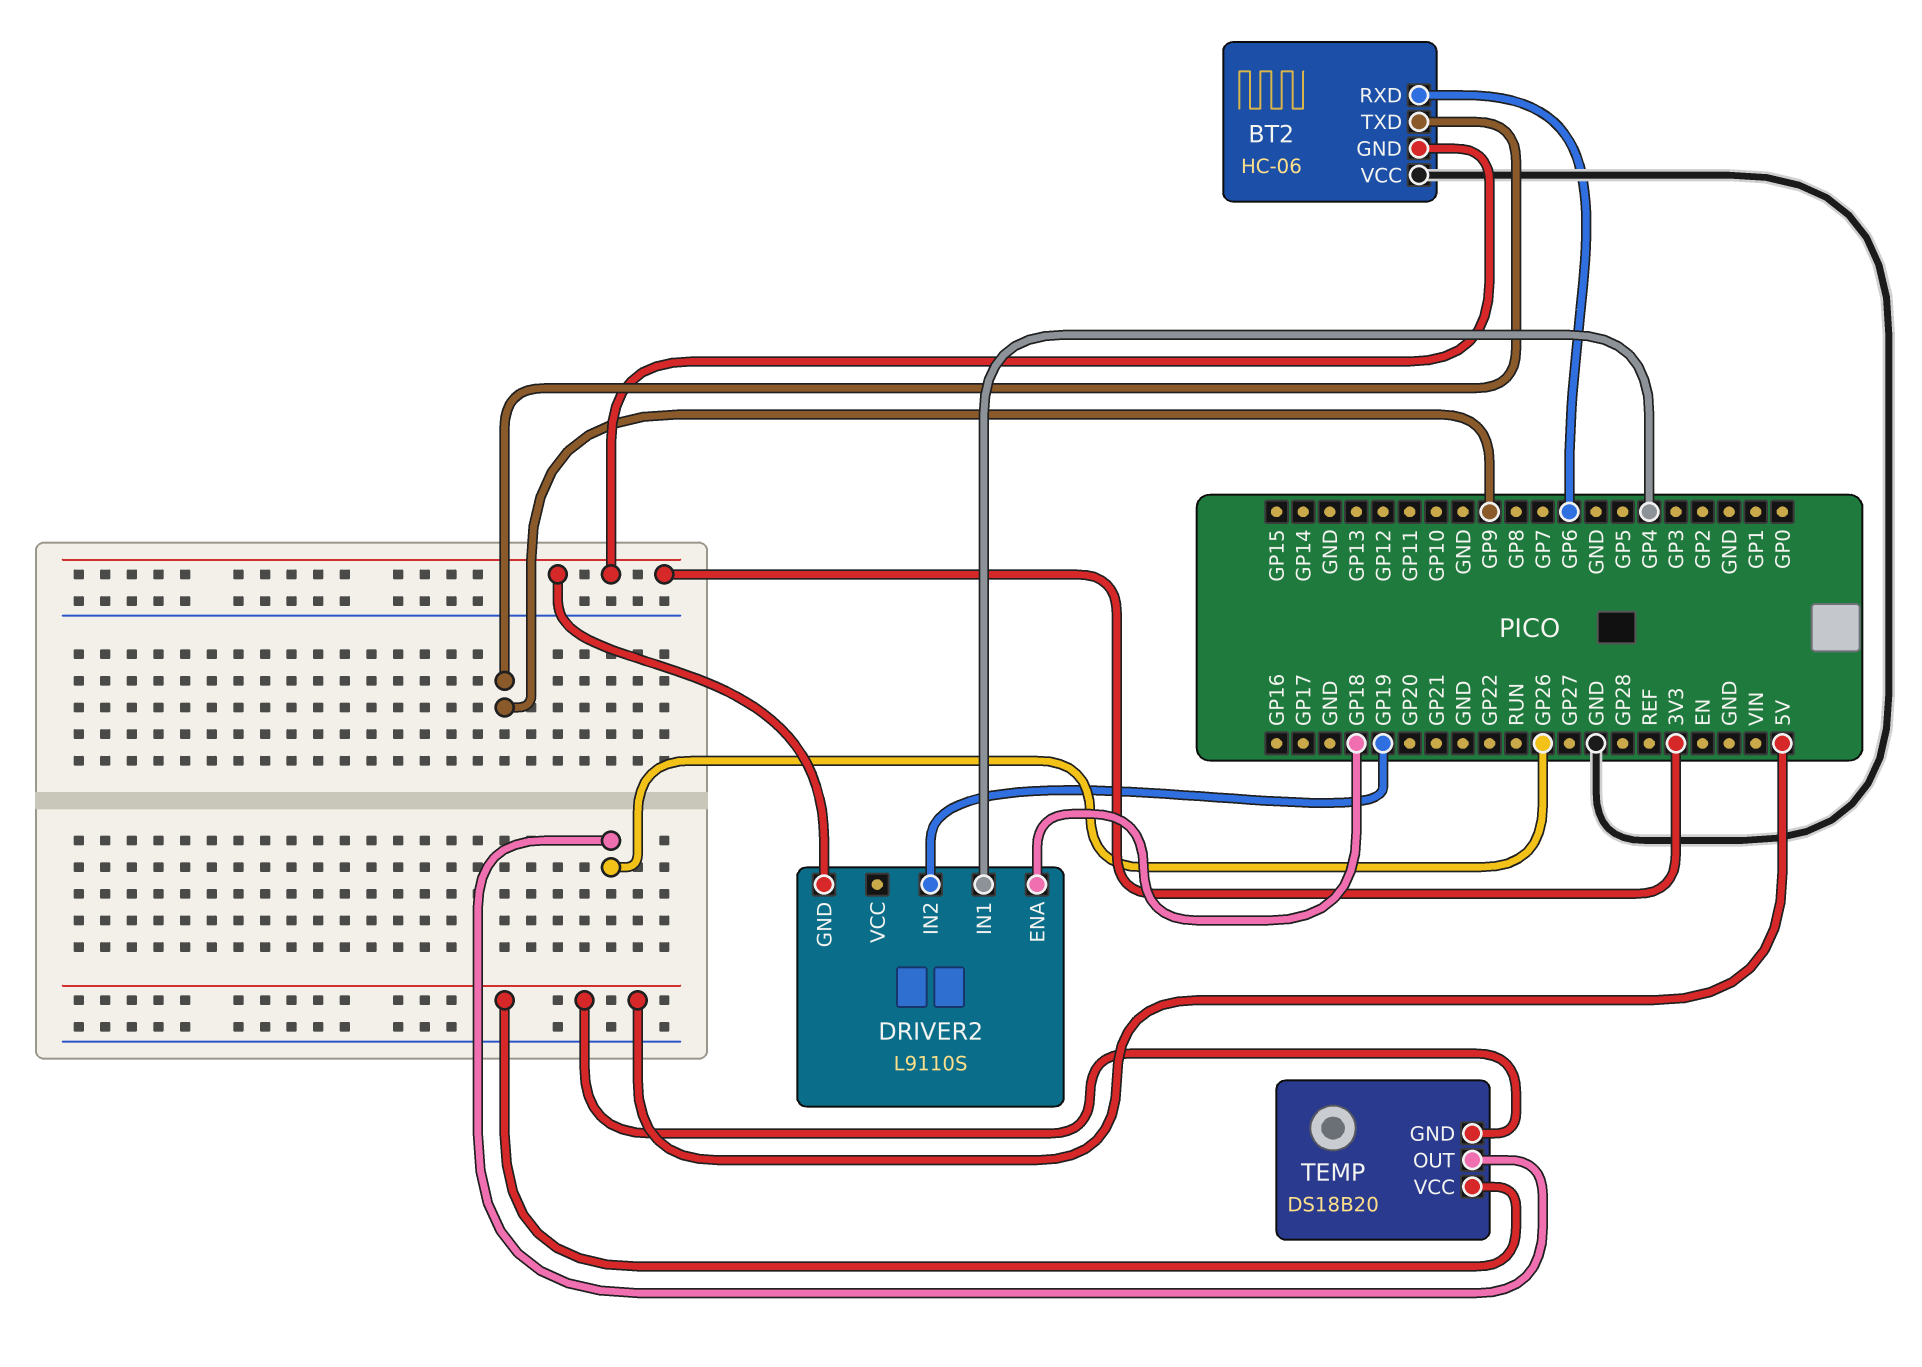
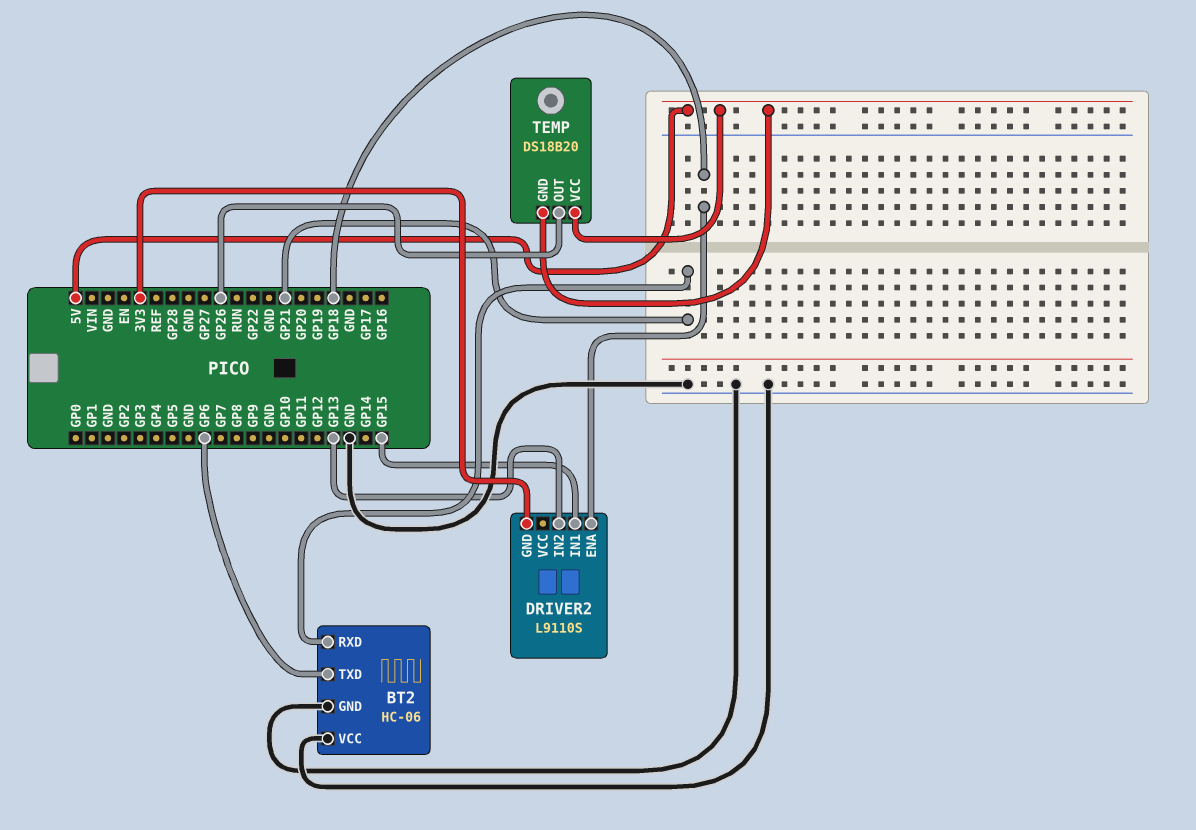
BT2 pin GND: 3V3 -> GND
BT2 pin RXD: GP6 -> GP21
BT2 pin TXD: GP9 -> GP6
DRIVER2 pin IN1: GP4 -> GP15
DRIVER2 pin IN2: GP19 -> GP13

